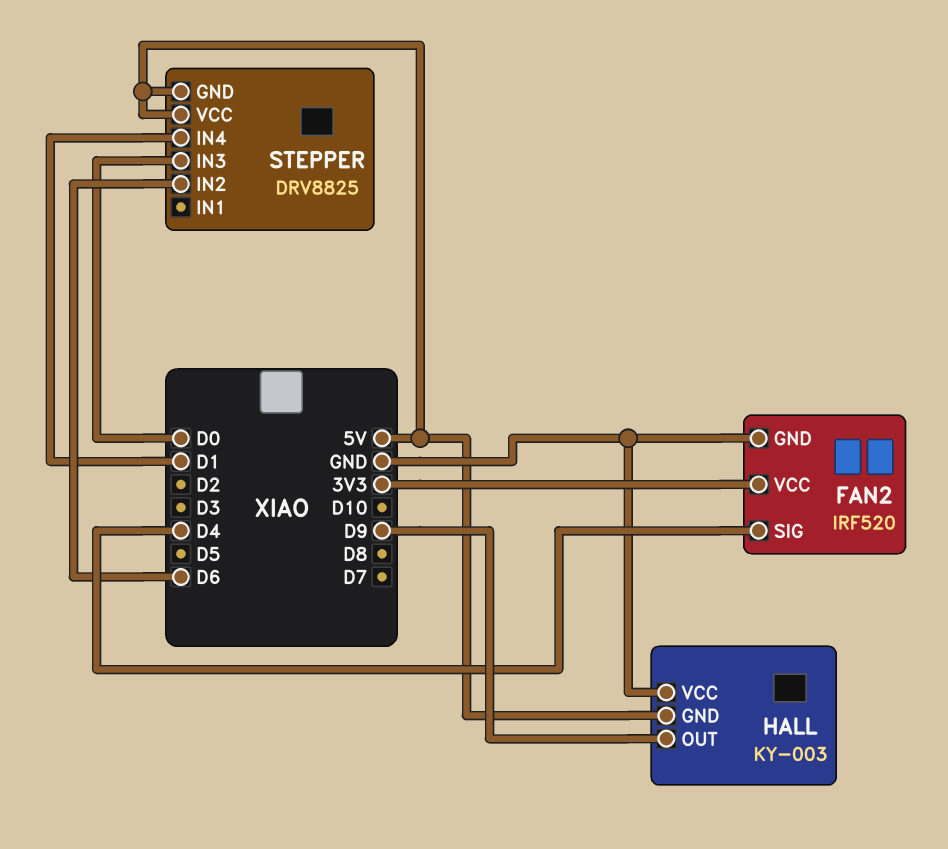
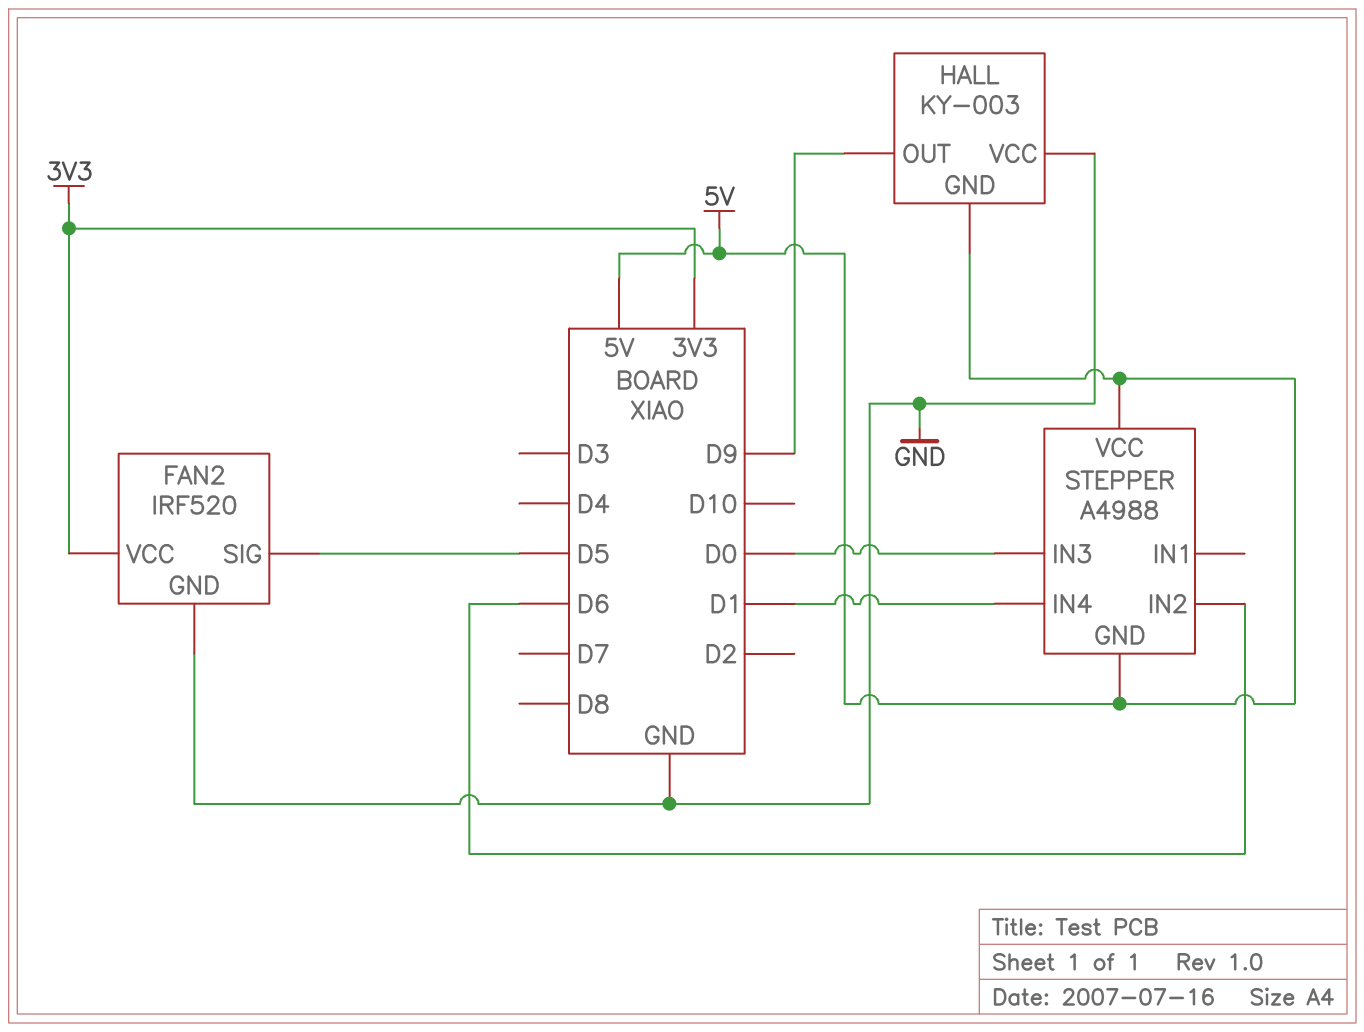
FAN2 pin SIG: D4 -> D5
STEPPER: DRV8825 -> A4988

